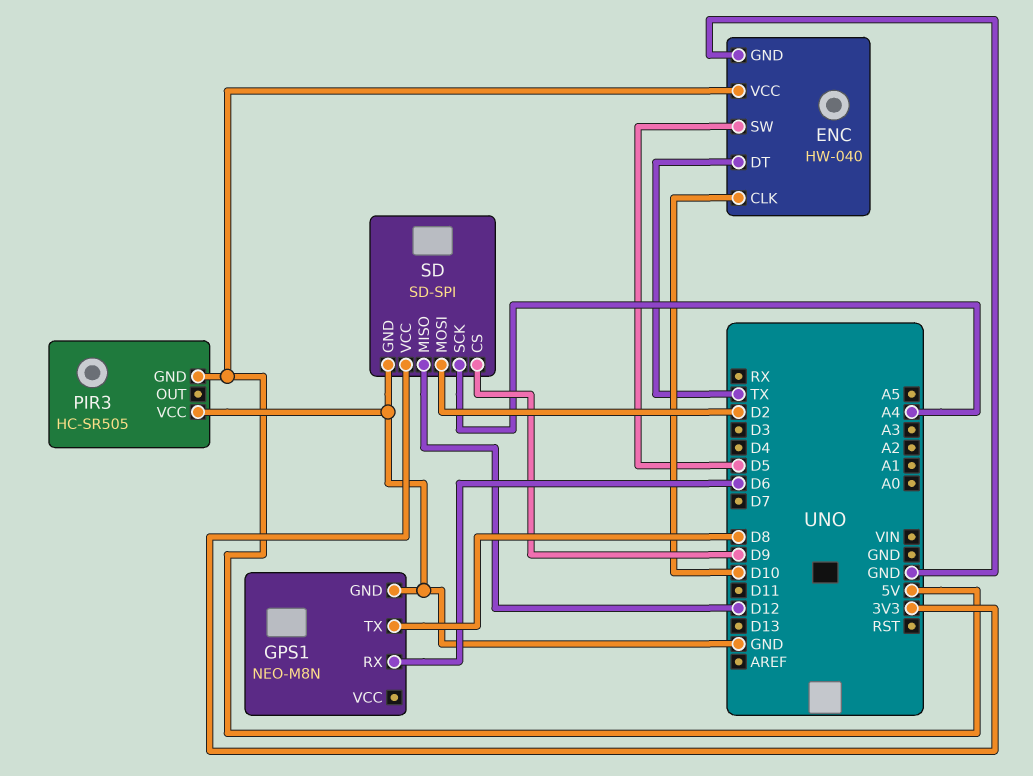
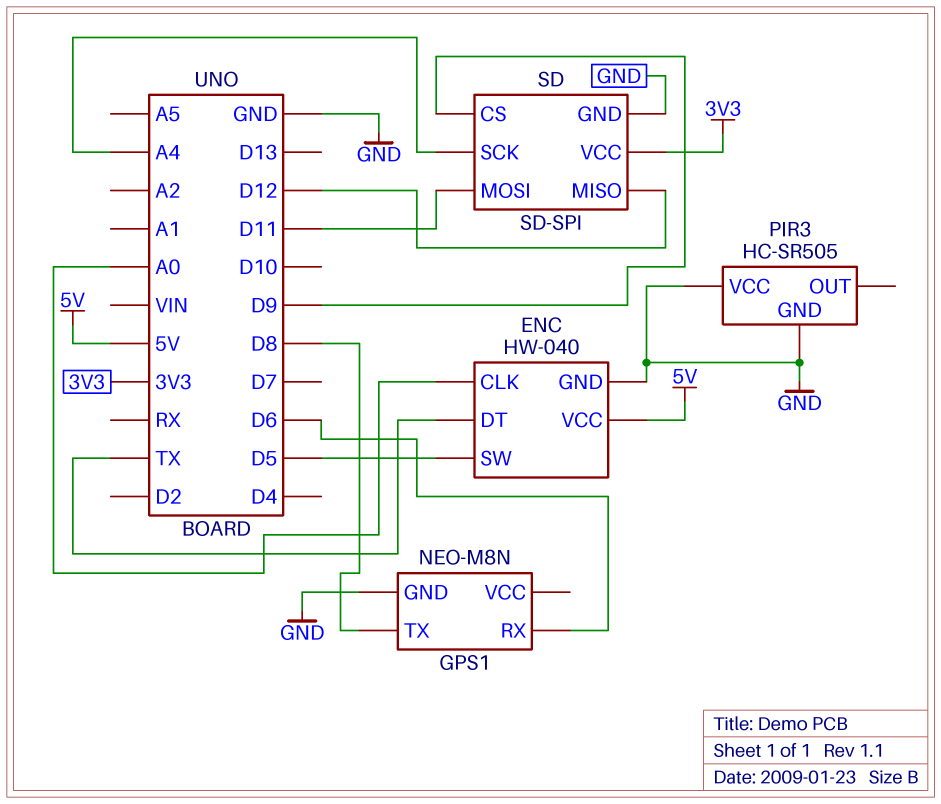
ENC pin CLK: D10 -> A0
PIR3 pin GND: 5V -> GND
SD pin MOSI: D2 -> D11

